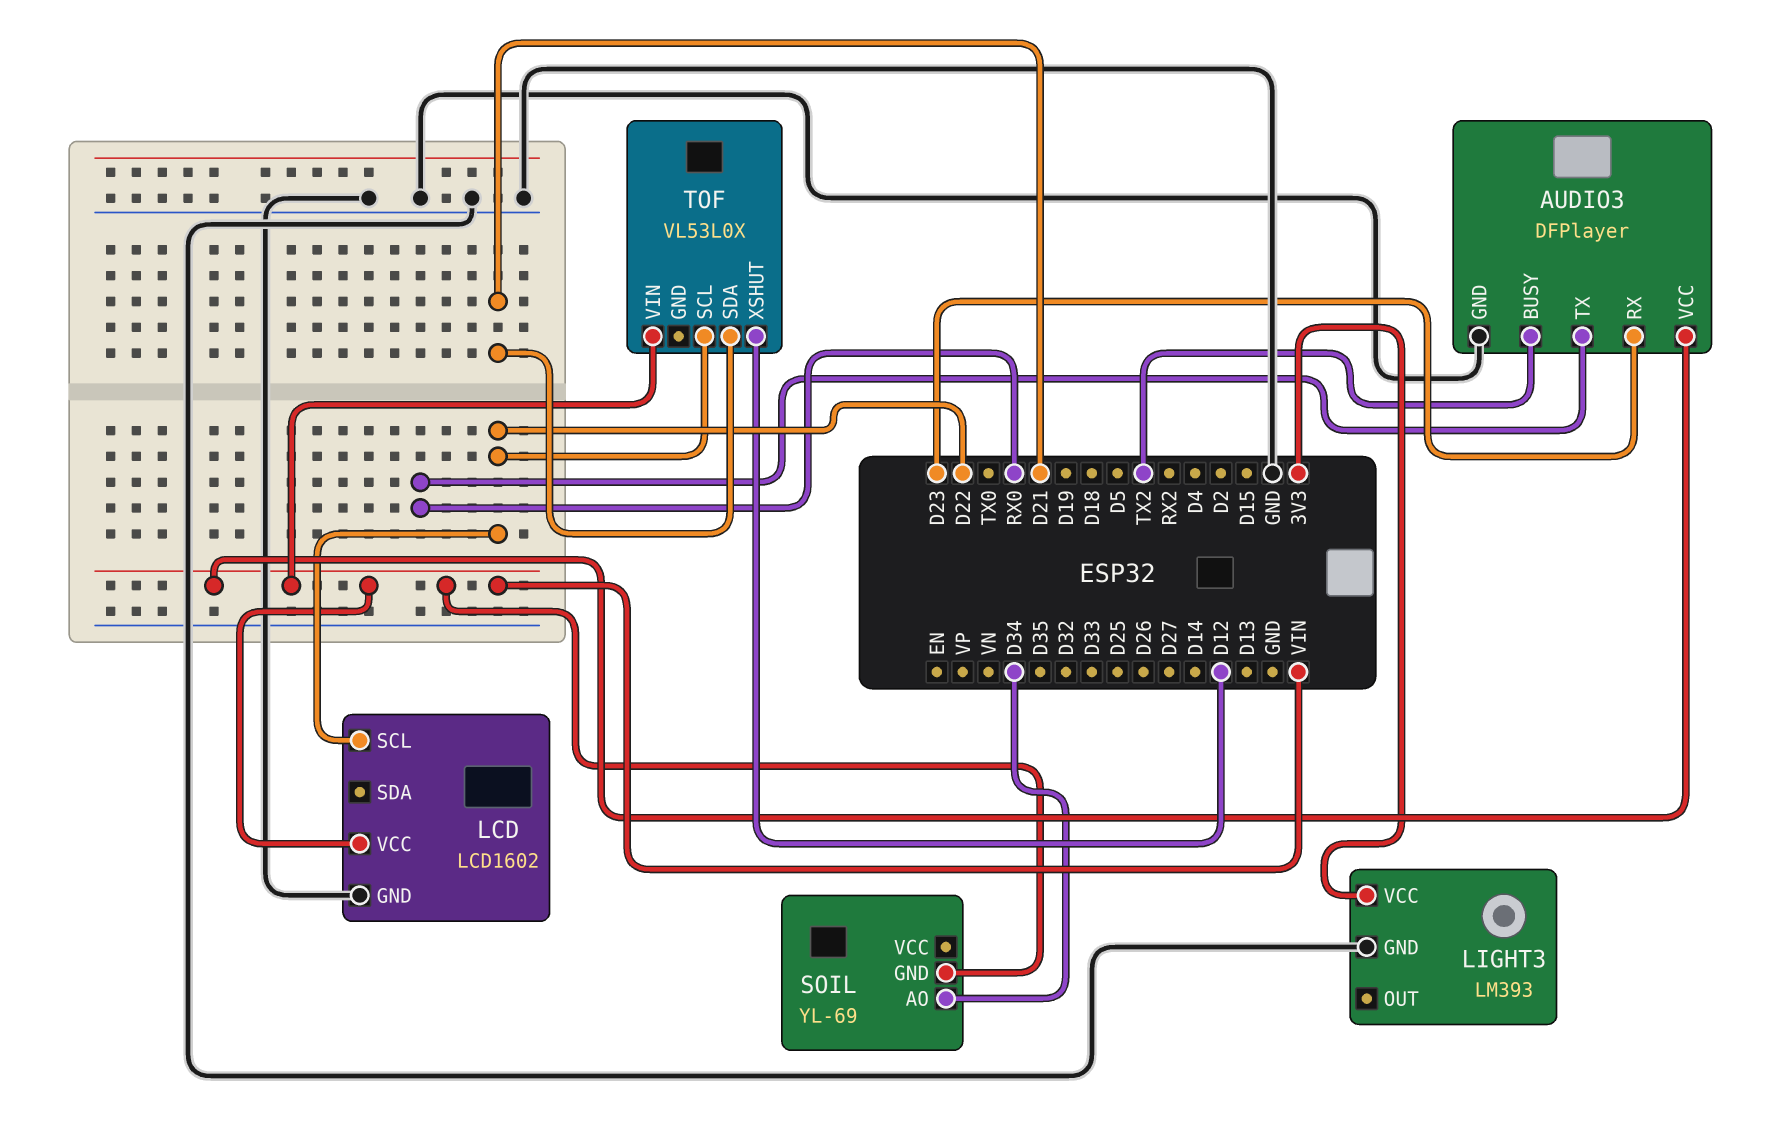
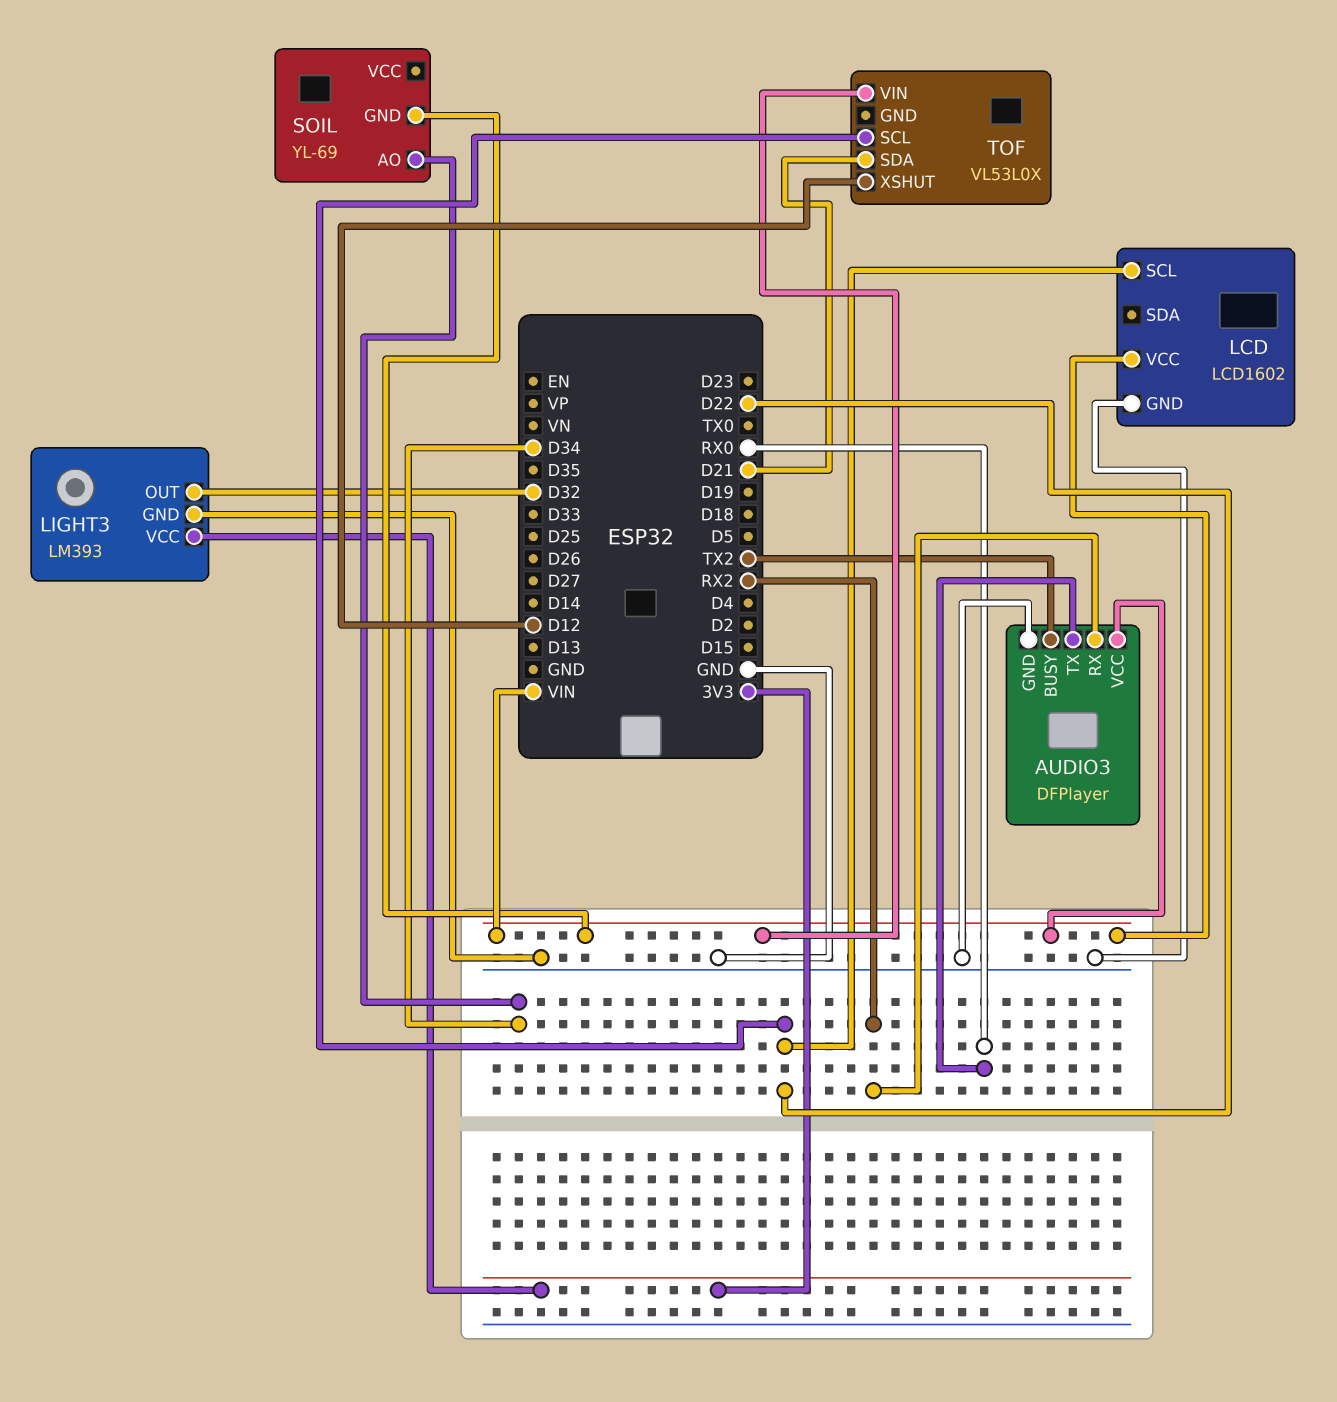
AUDIO3 pin RX: D23 -> RX2
LIGHT3 pin OUT: none -> D32

